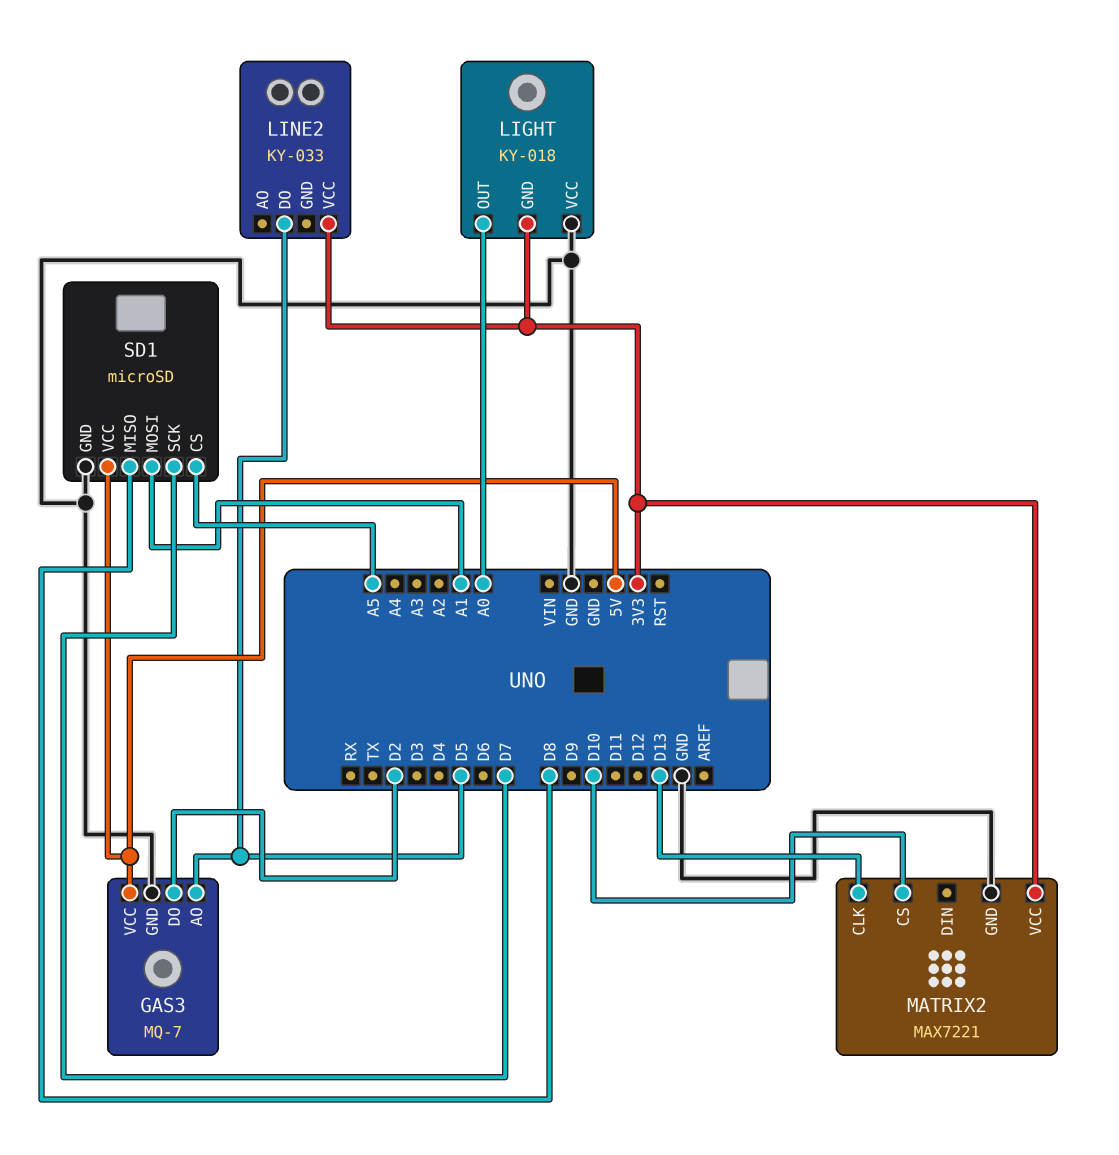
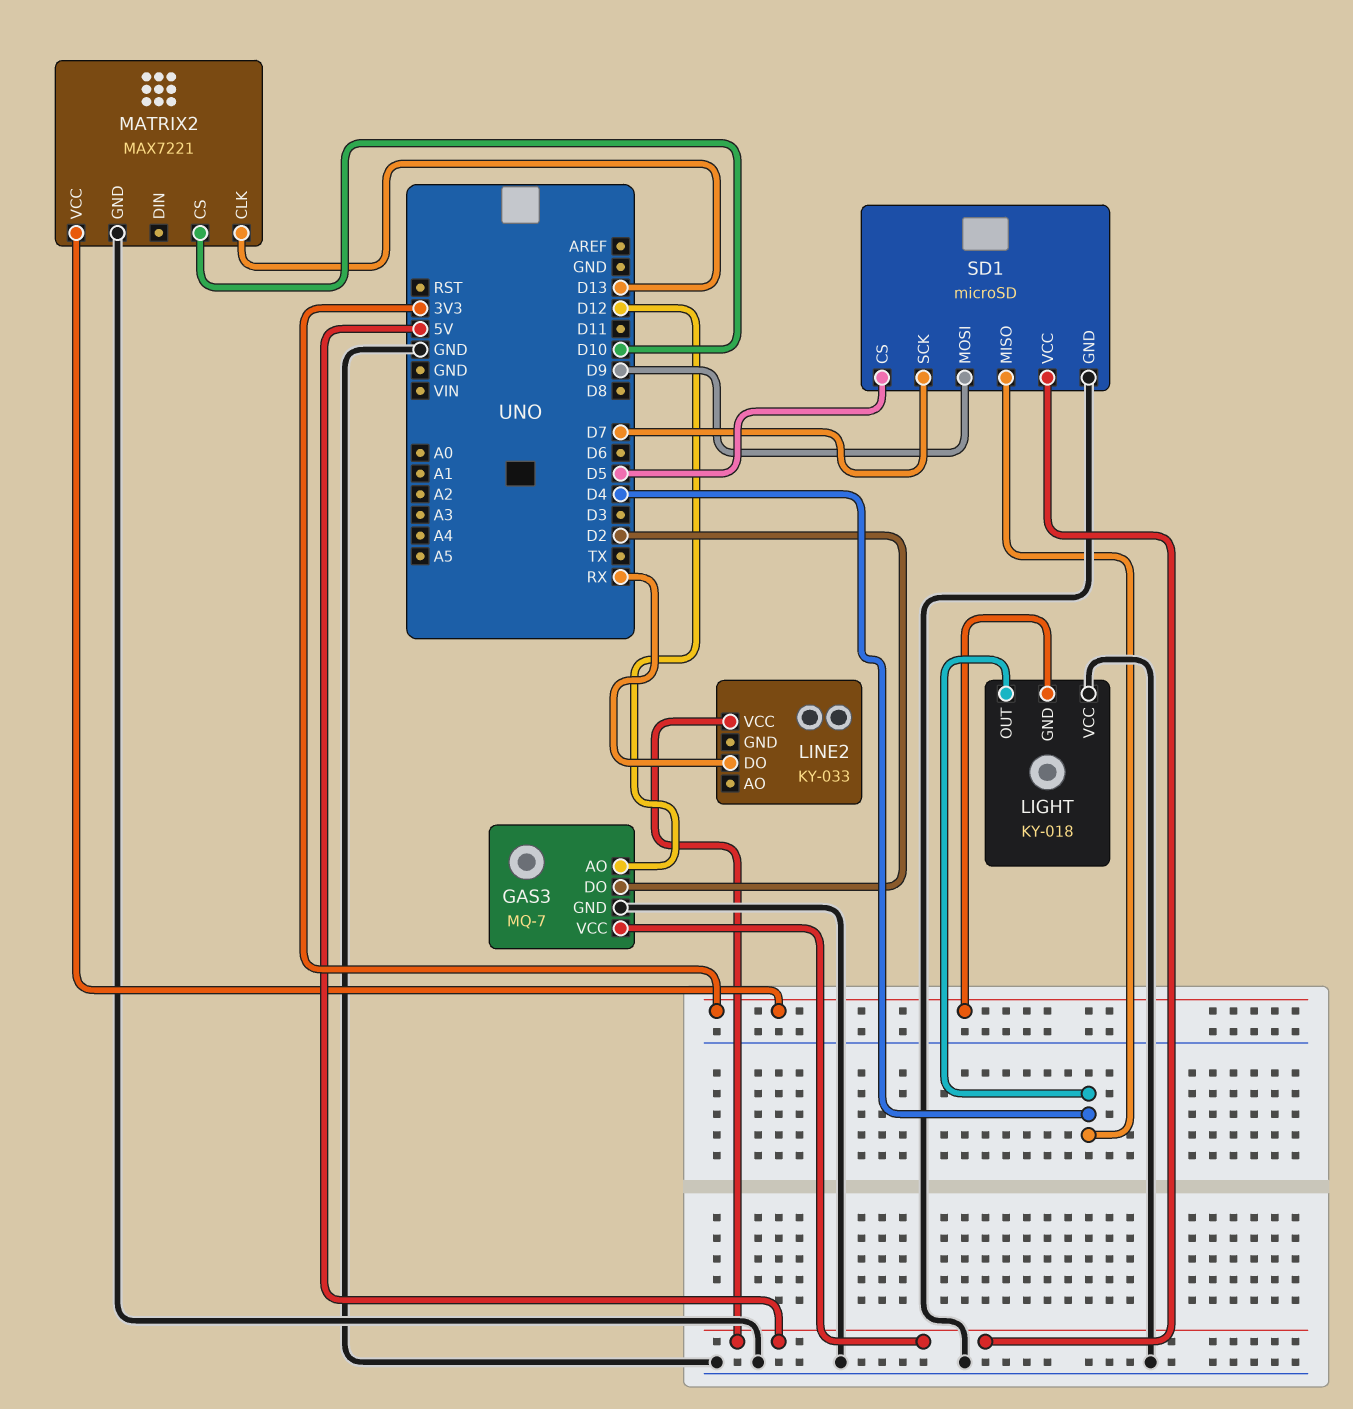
GAS3 pin AO: D5 -> D12
LIGHT pin OUT: A0 -> D4
LINE2 pin DO: D5 -> RX
LINE2 pin VCC: 3V3 -> 5V
SD1 pin CS: A5 -> D5
SD1 pin MISO: D8 -> D4
SD1 pin MOSI: A1 -> D9

